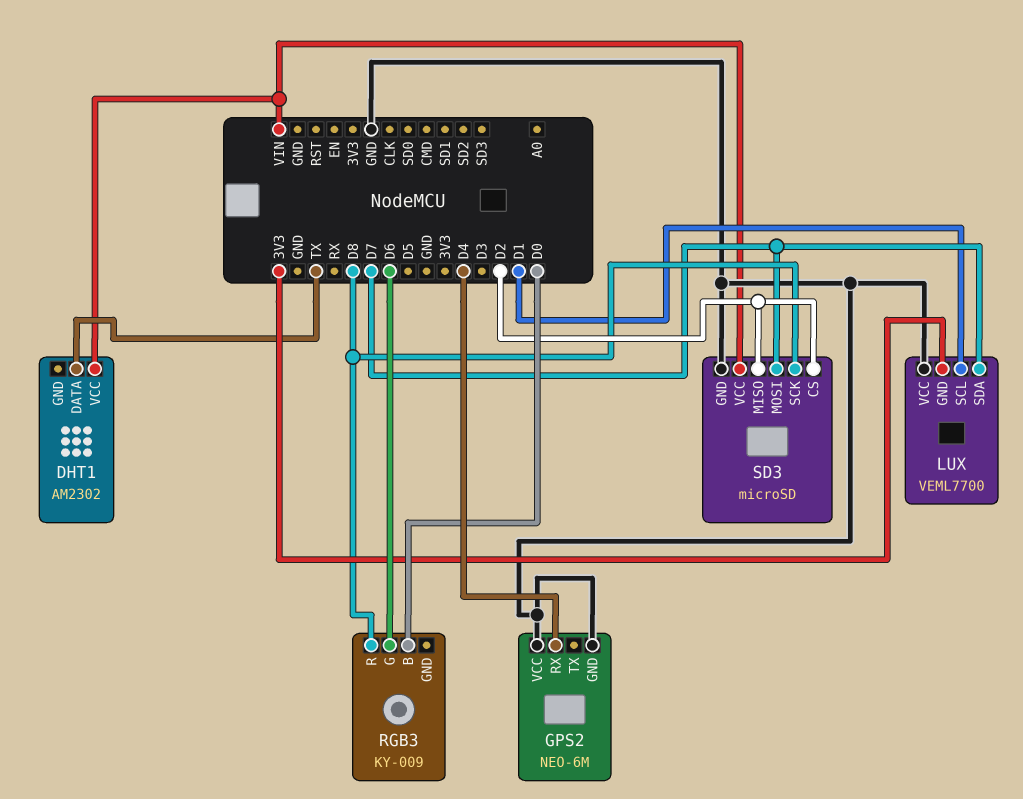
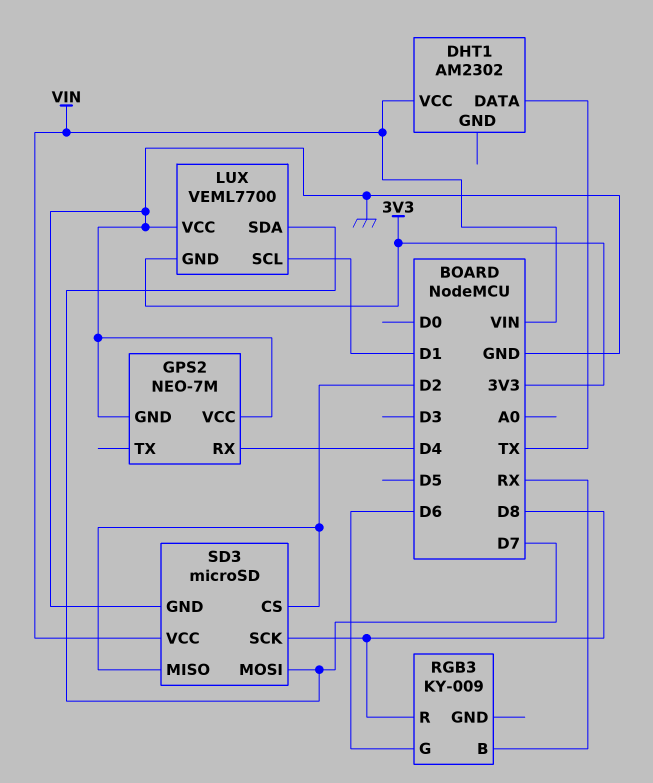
GPS2: NEO-6M -> NEO-7M
RGB3 pin B: D0 -> RX

